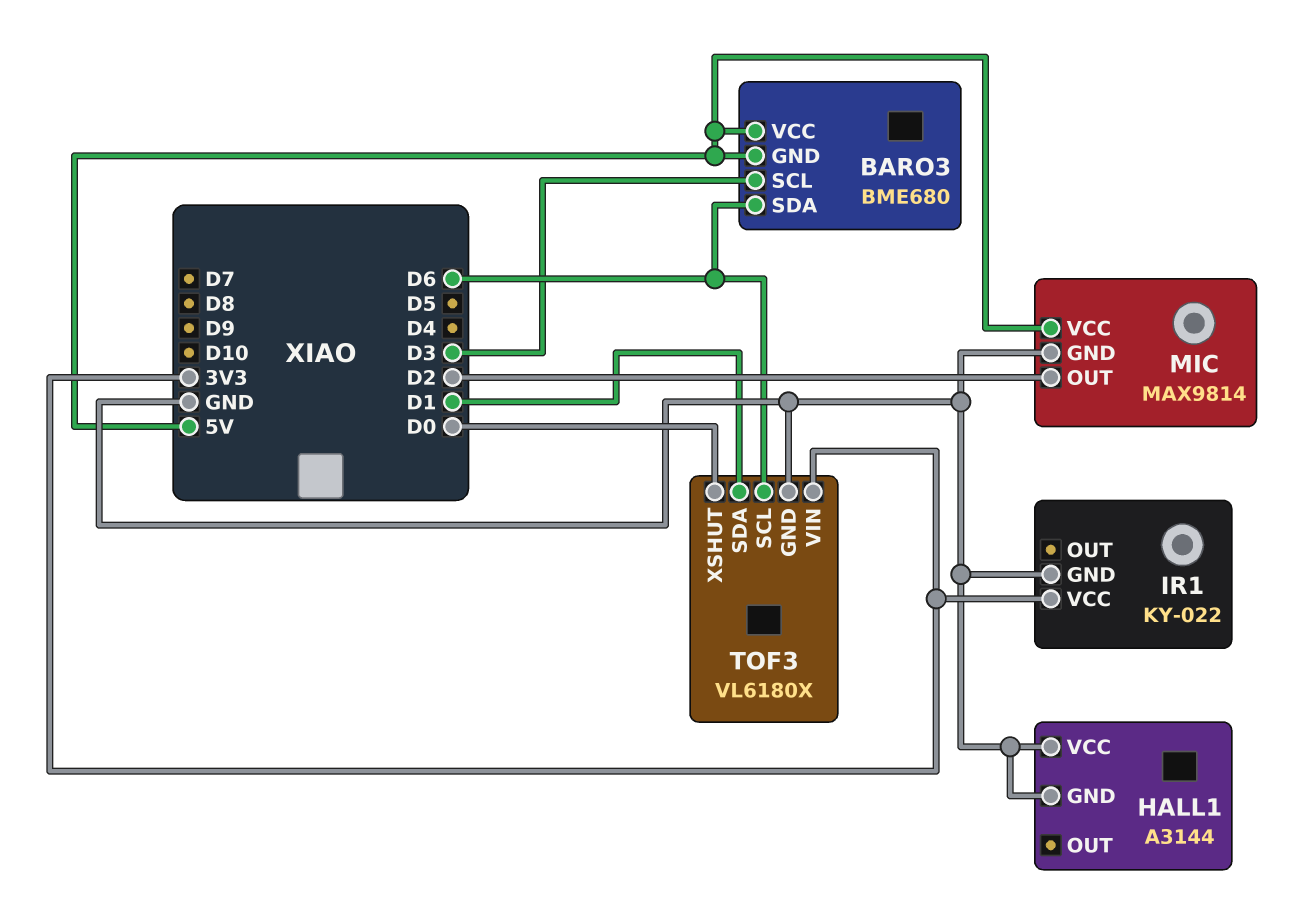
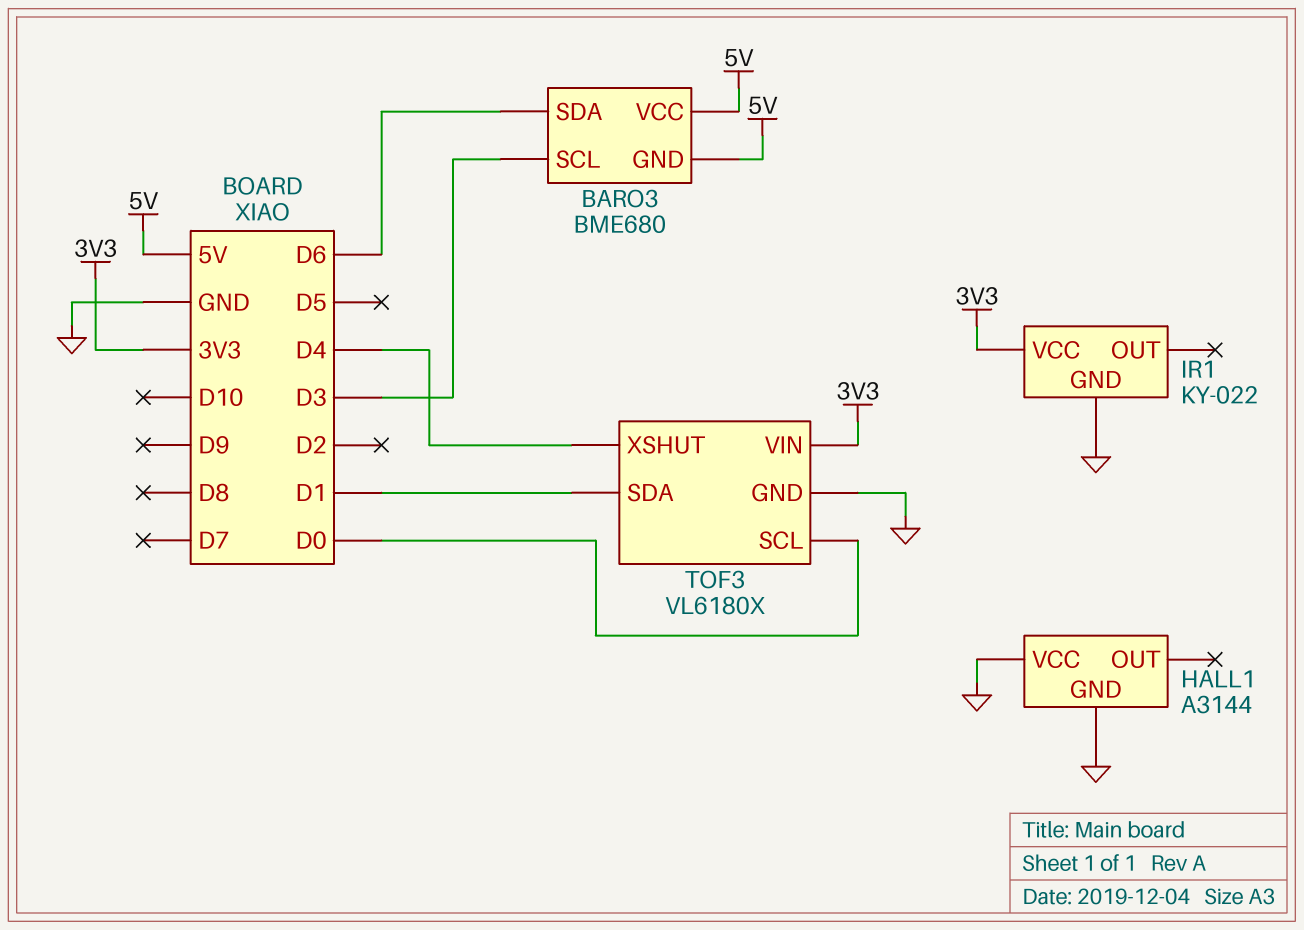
MIC: MAX9814 -> none
MIC pin GND: GND -> none
MIC pin OUT: D2 -> none
MIC pin VCC: 5V -> none
TOF3 pin SCL: D6 -> D0
TOF3 pin XSHUT: D0 -> D4

